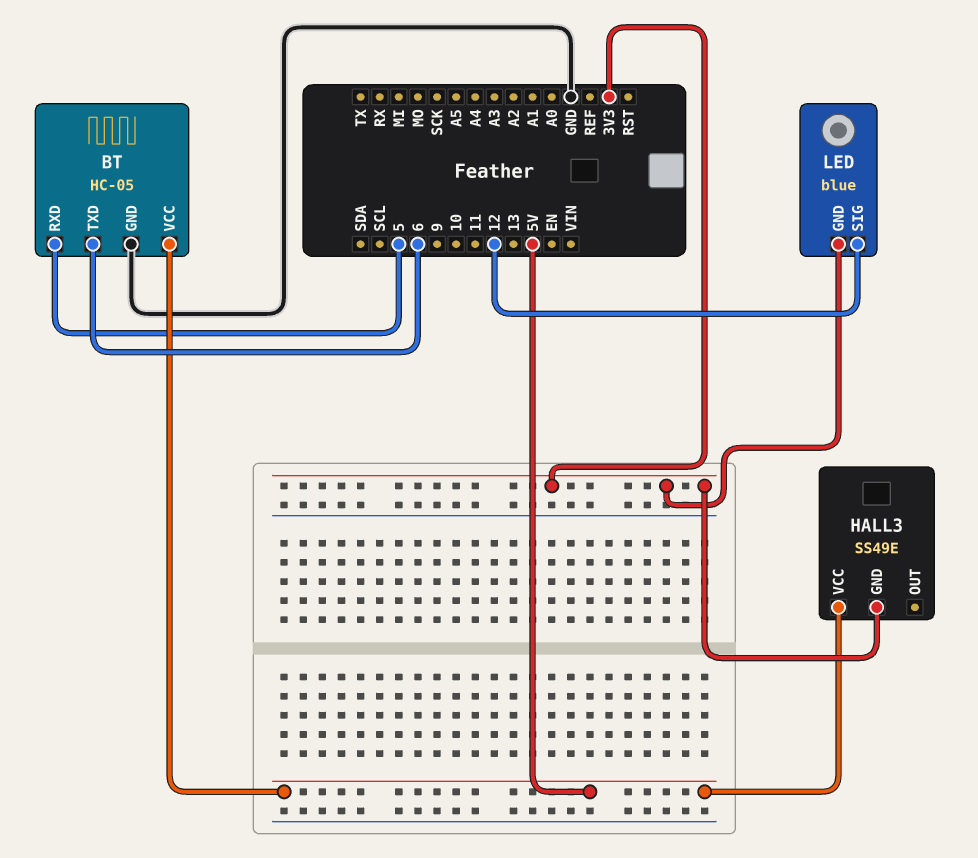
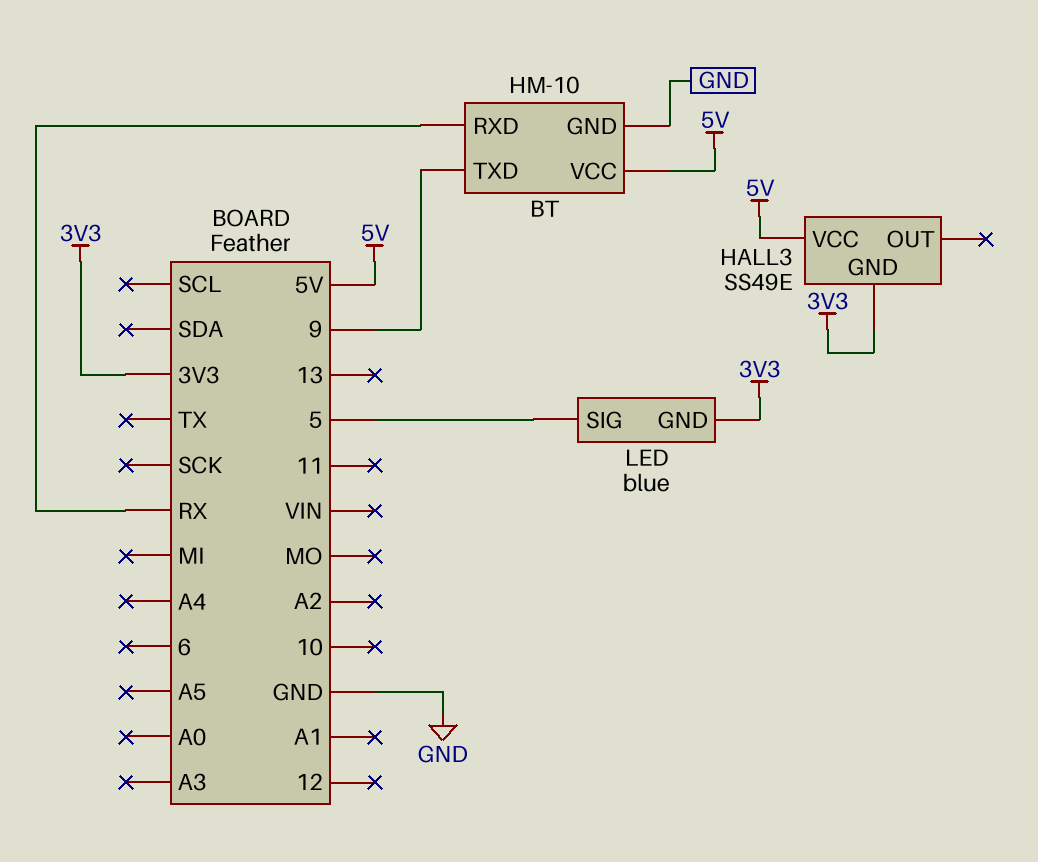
BT: HC-05 -> HM-10
BT pin RXD: 5 -> RX
BT pin TXD: 6 -> 9
LED pin SIG: 12 -> 5

